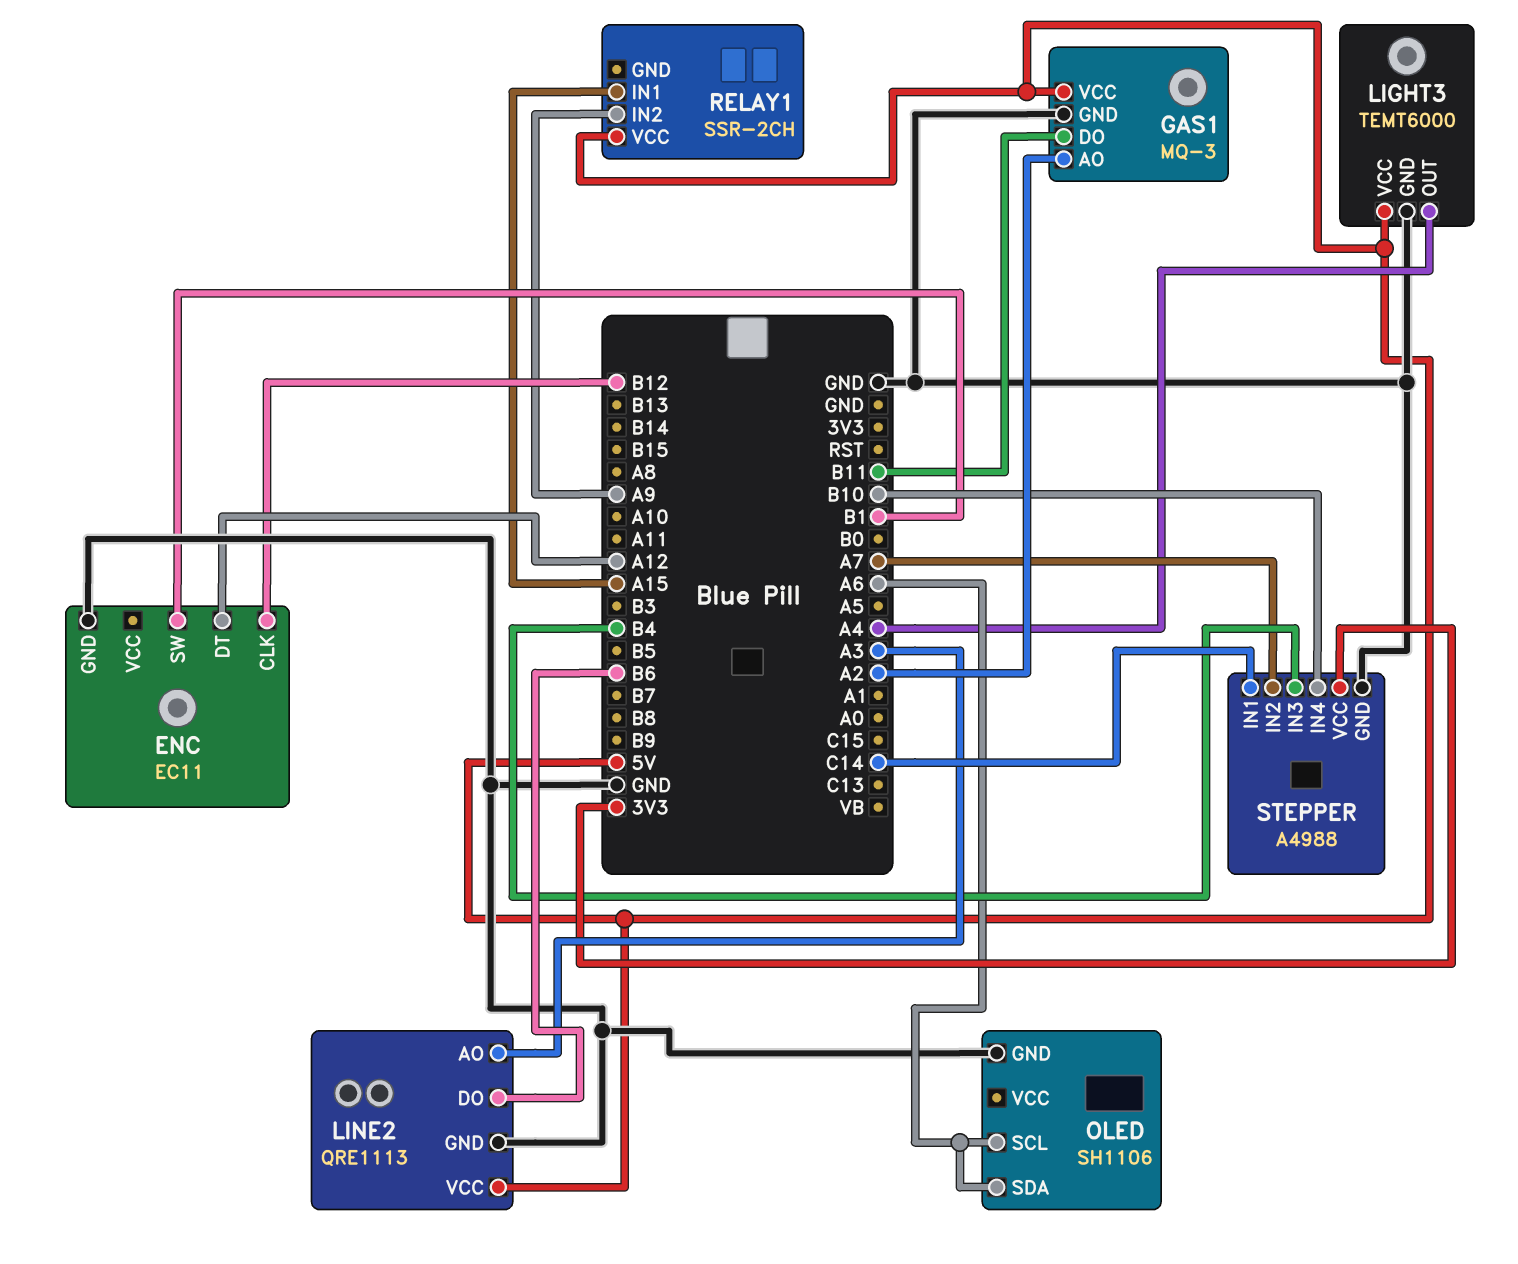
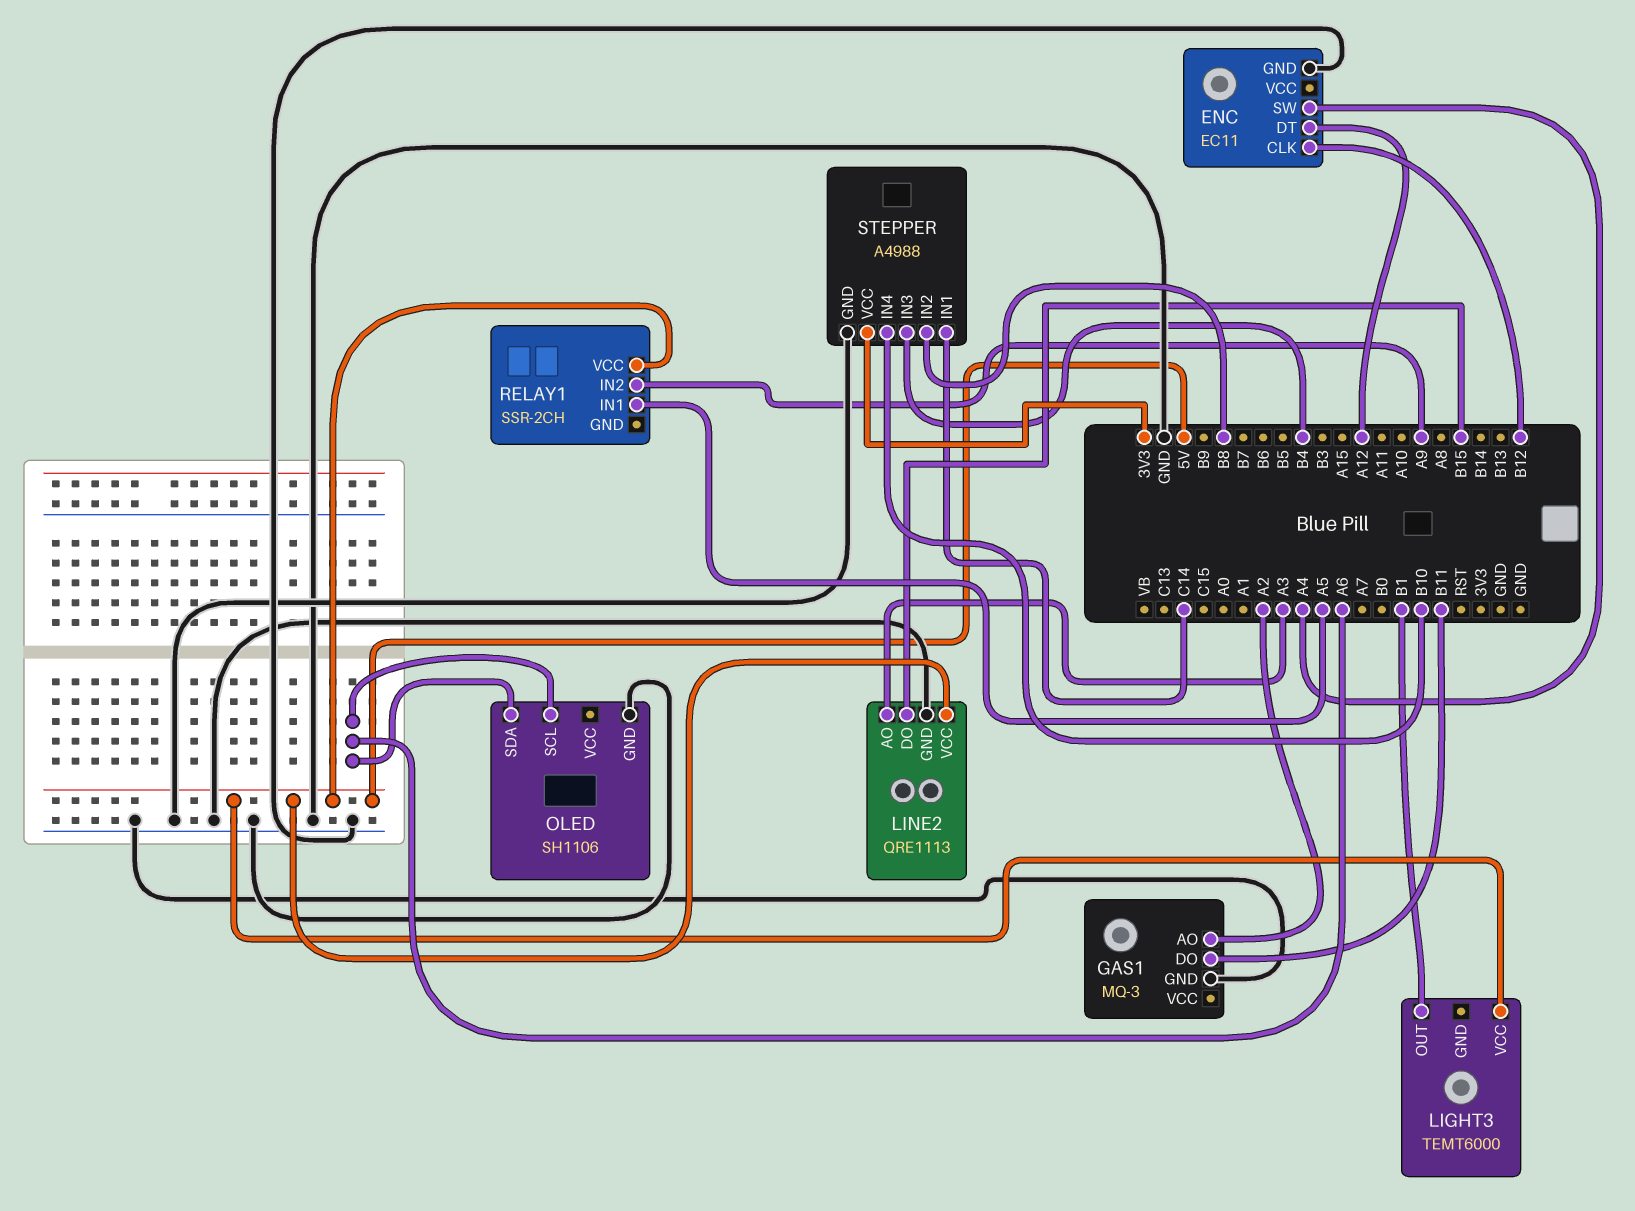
ENC pin SW: B1 -> A4
GAS1 pin VCC: 5V -> none
LIGHT3 pin GND: GND -> none
LIGHT3 pin OUT: A4 -> B1
LINE2 pin DO: B6 -> B15
RELAY1 pin IN1: A15 -> A5
STEPPER pin IN2: A7 -> B8

